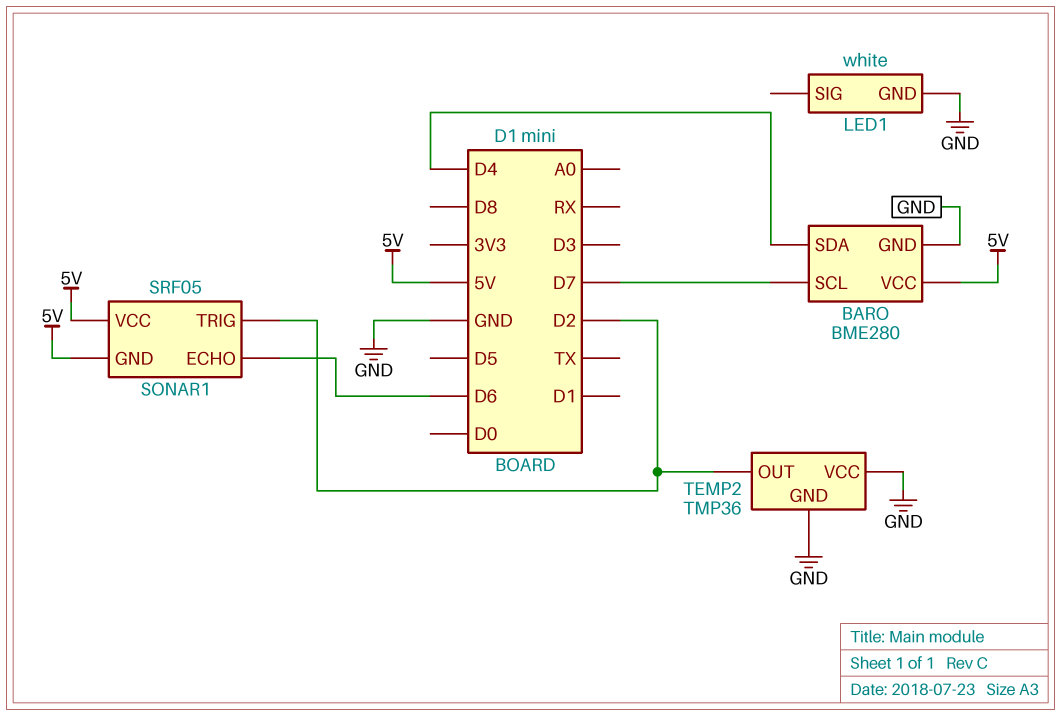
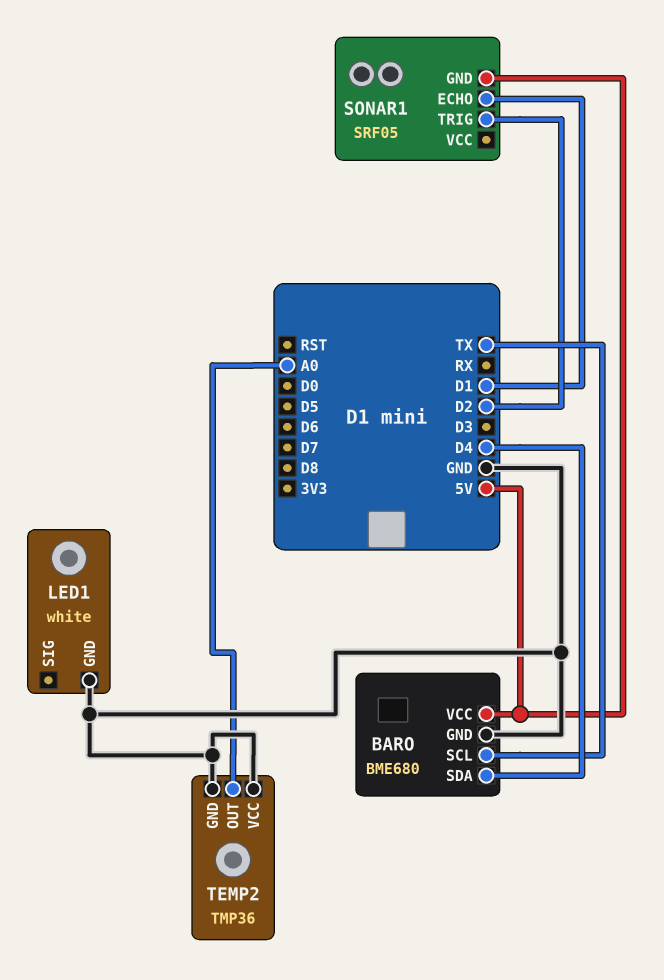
BARO: BME280 -> BME680
BARO pin SCL: D7 -> TX
SONAR1 pin ECHO: D6 -> D1
SONAR1 pin VCC: 5V -> none
TEMP2 pin OUT: D2 -> A0

